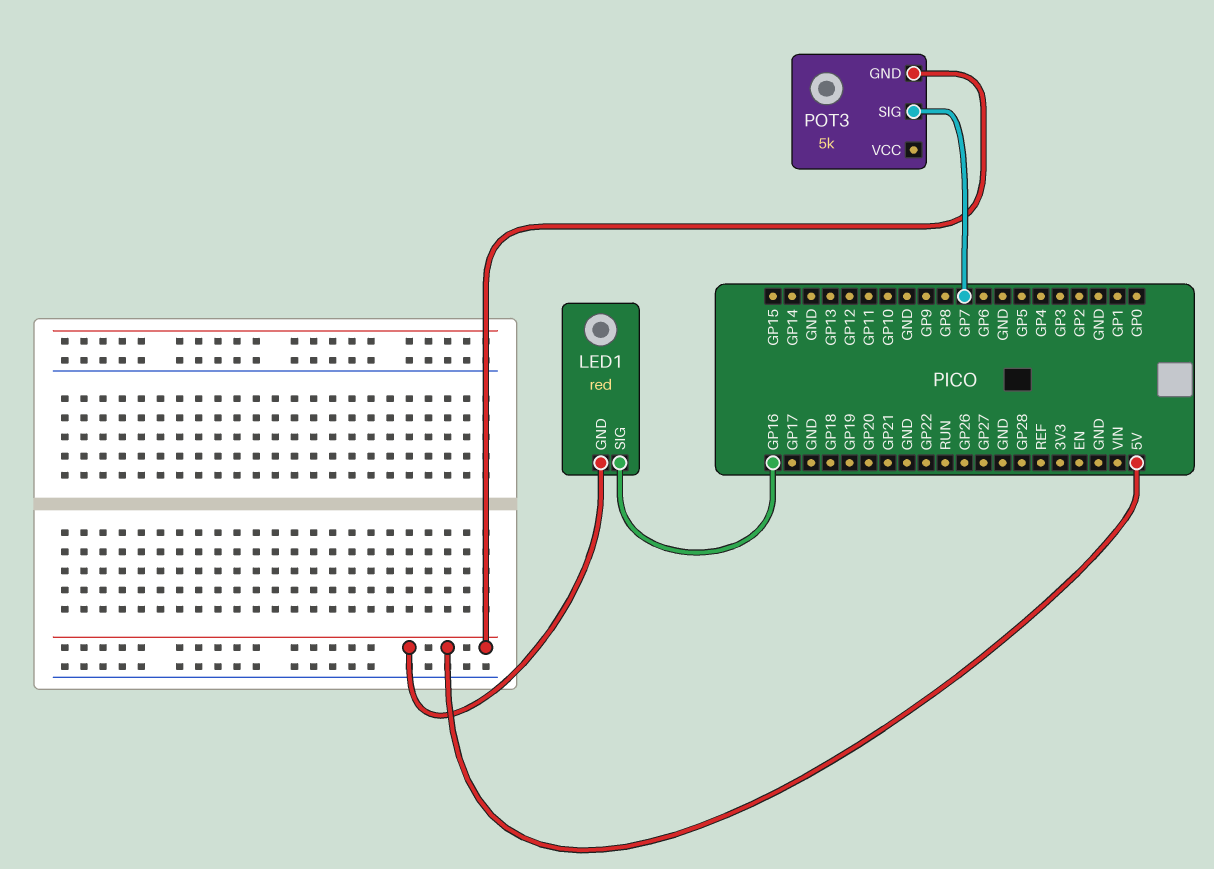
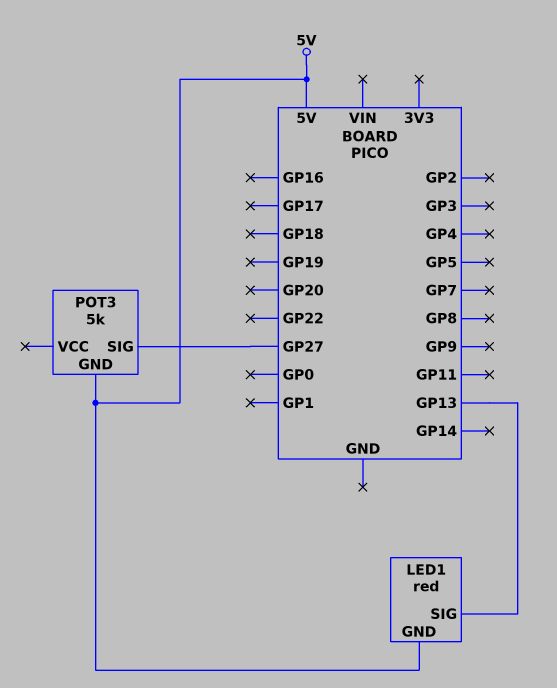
LED1 pin SIG: GP16 -> GP13
POT3 pin SIG: GP7 -> GP27

